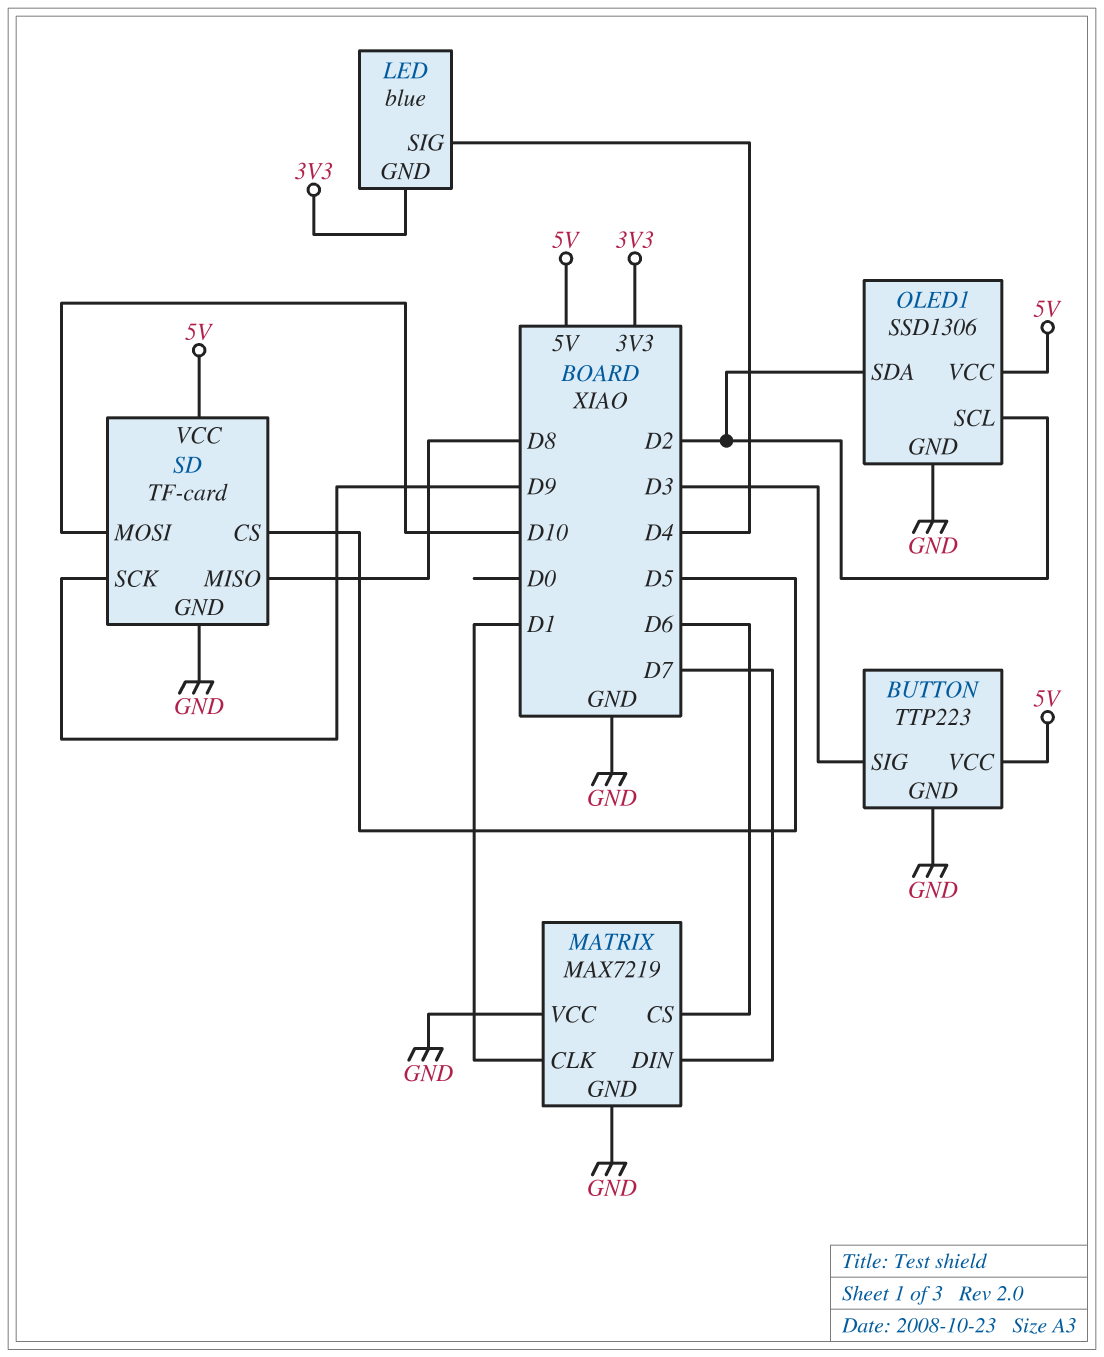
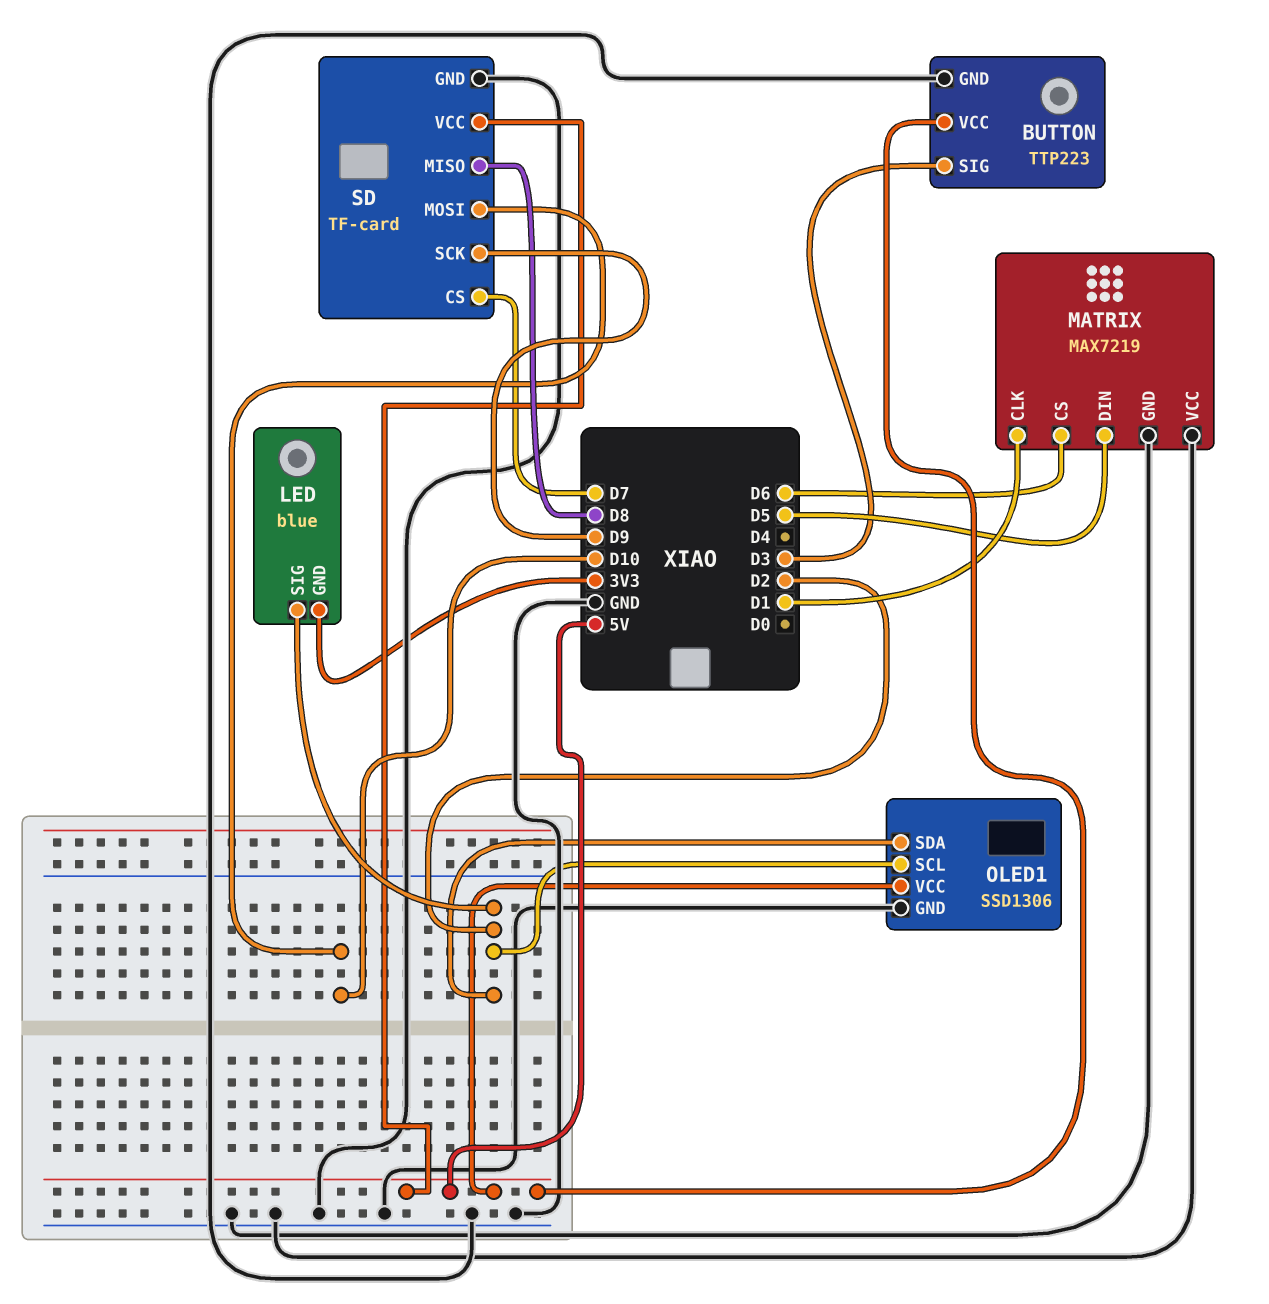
LED pin SIG: D4 -> D2
MATRIX pin DIN: D7 -> D5
SD pin CS: D5 -> D7

